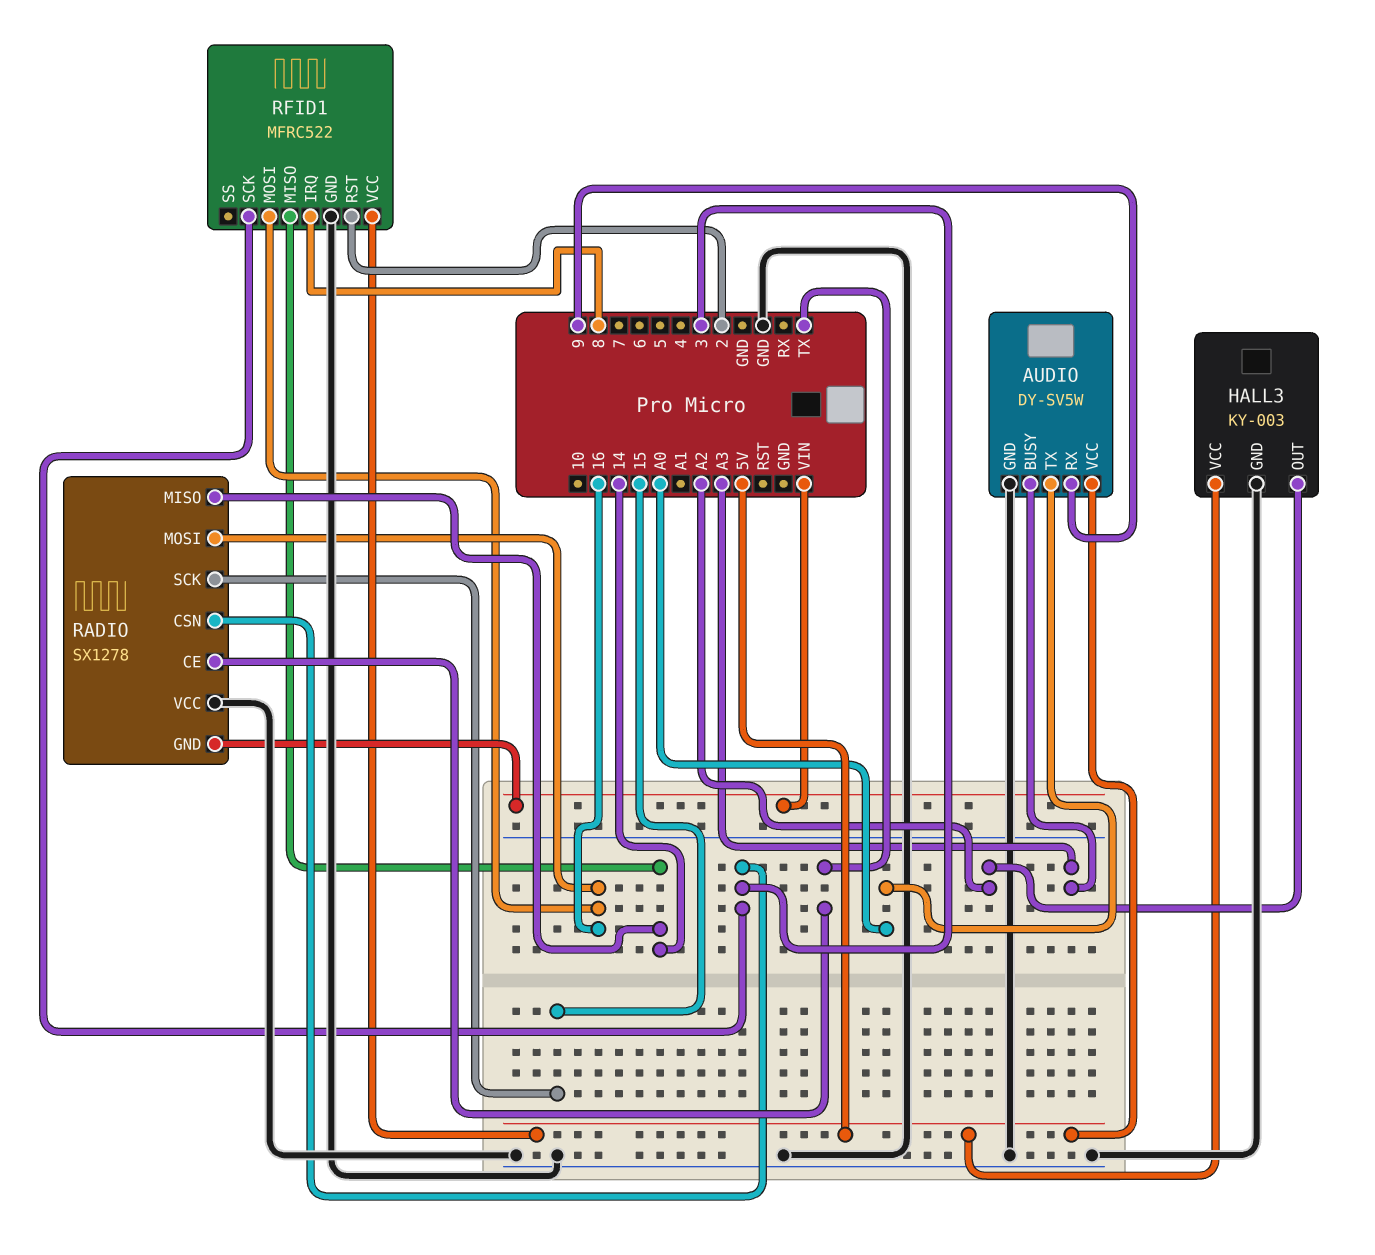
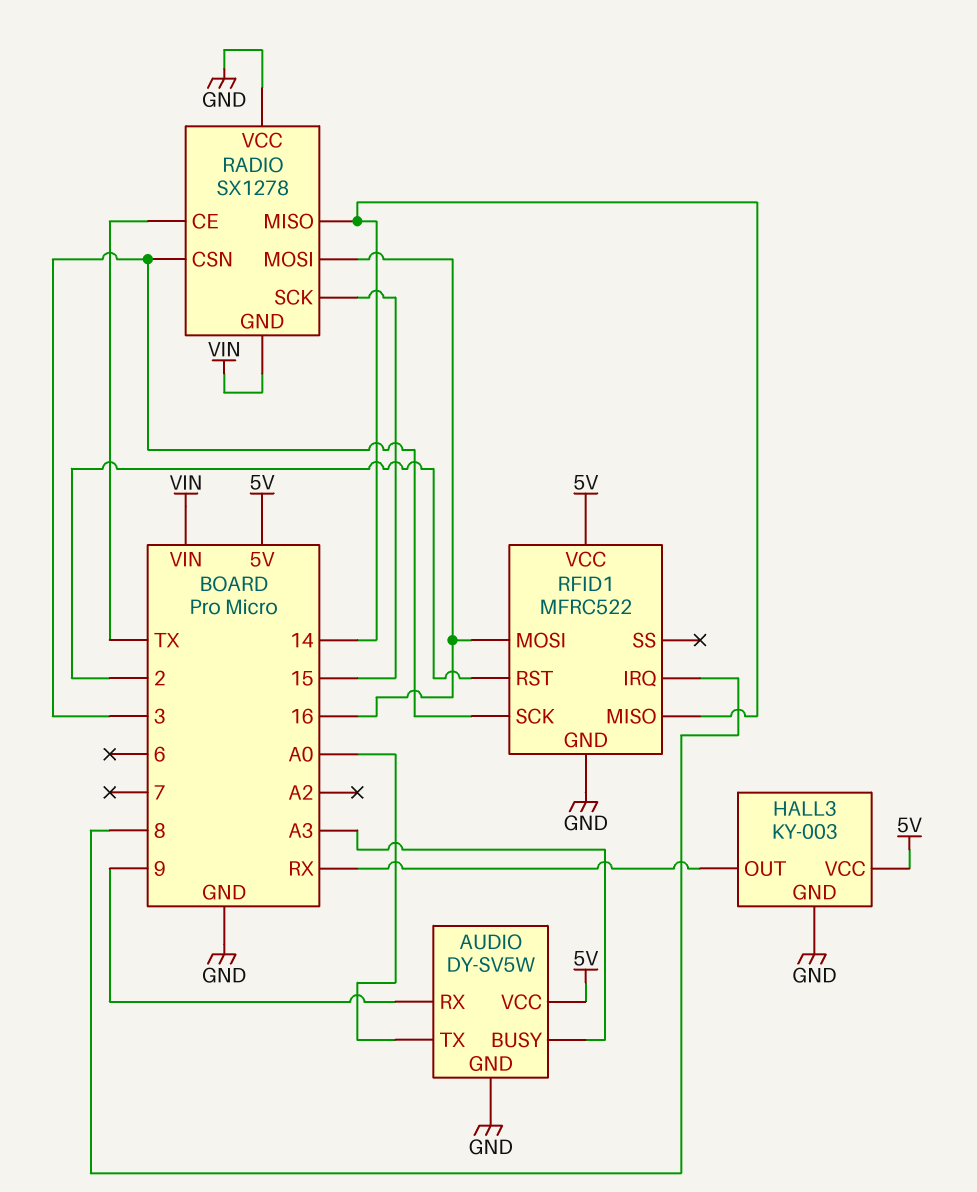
HALL3 pin OUT: A2 -> RX

